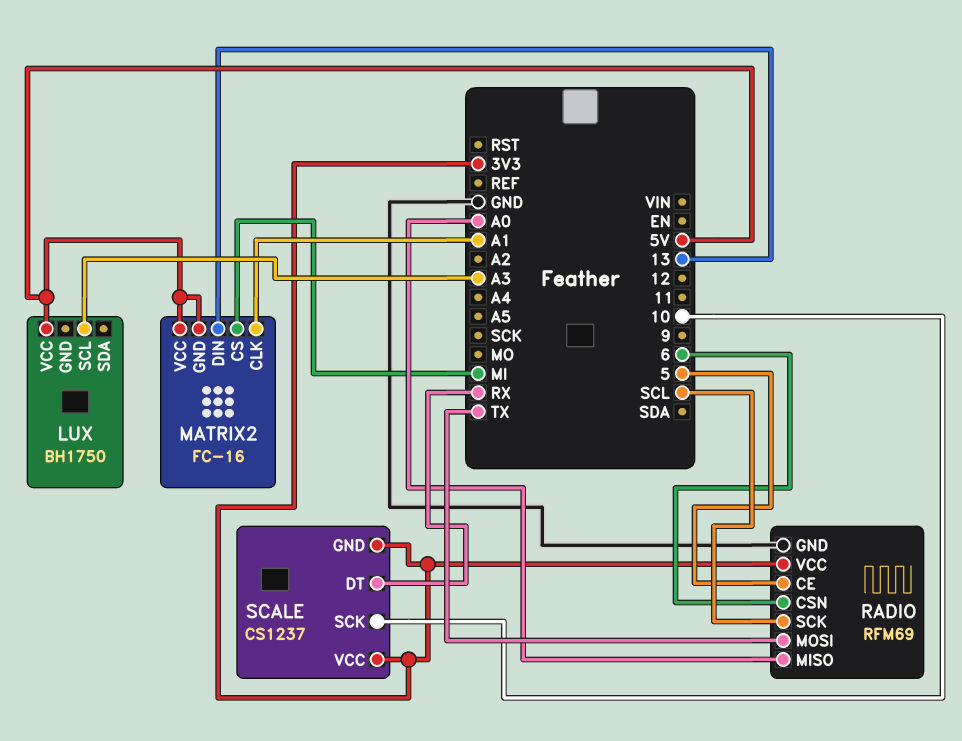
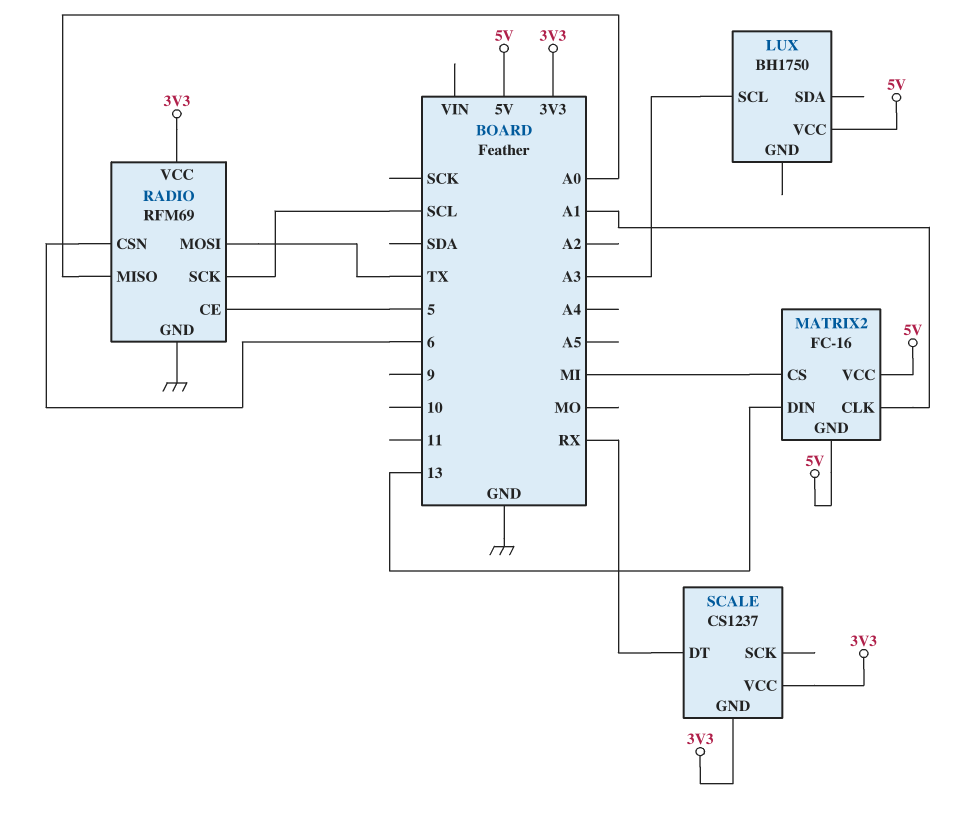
SCALE pin SCK: 10 -> none

